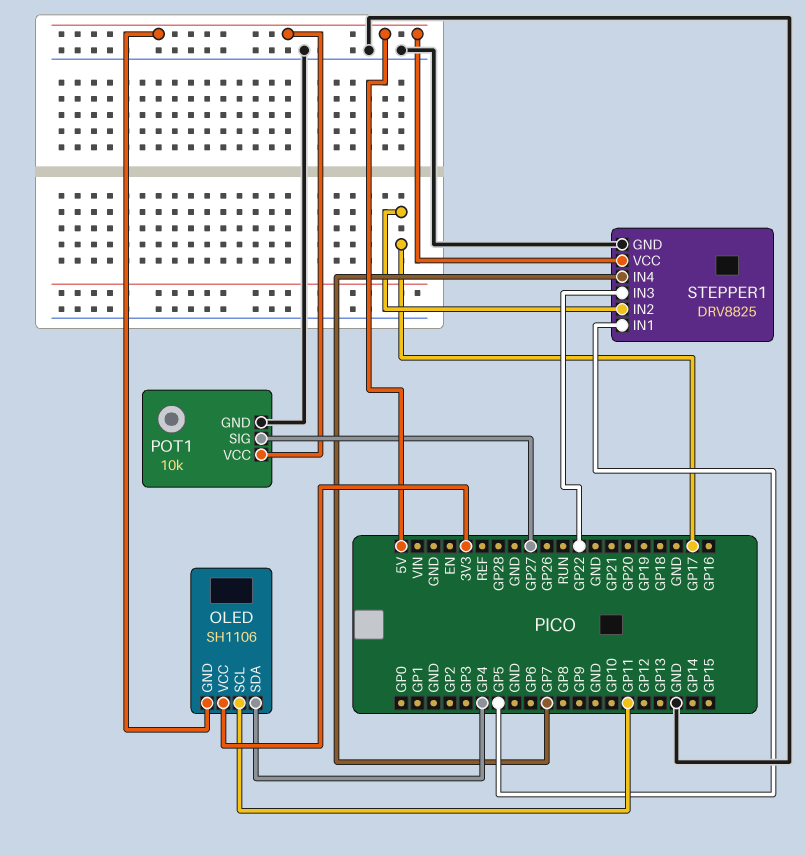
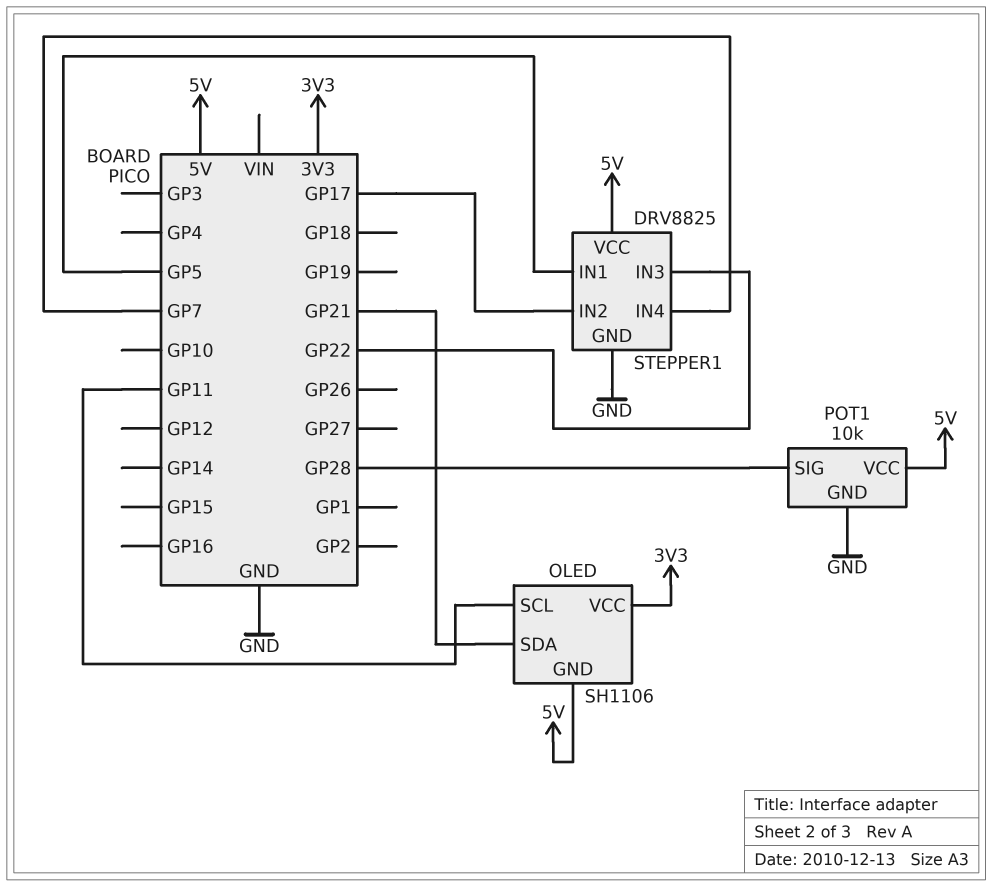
OLED pin SDA: GP4 -> GP21
POT1 pin SIG: GP27 -> GP28

